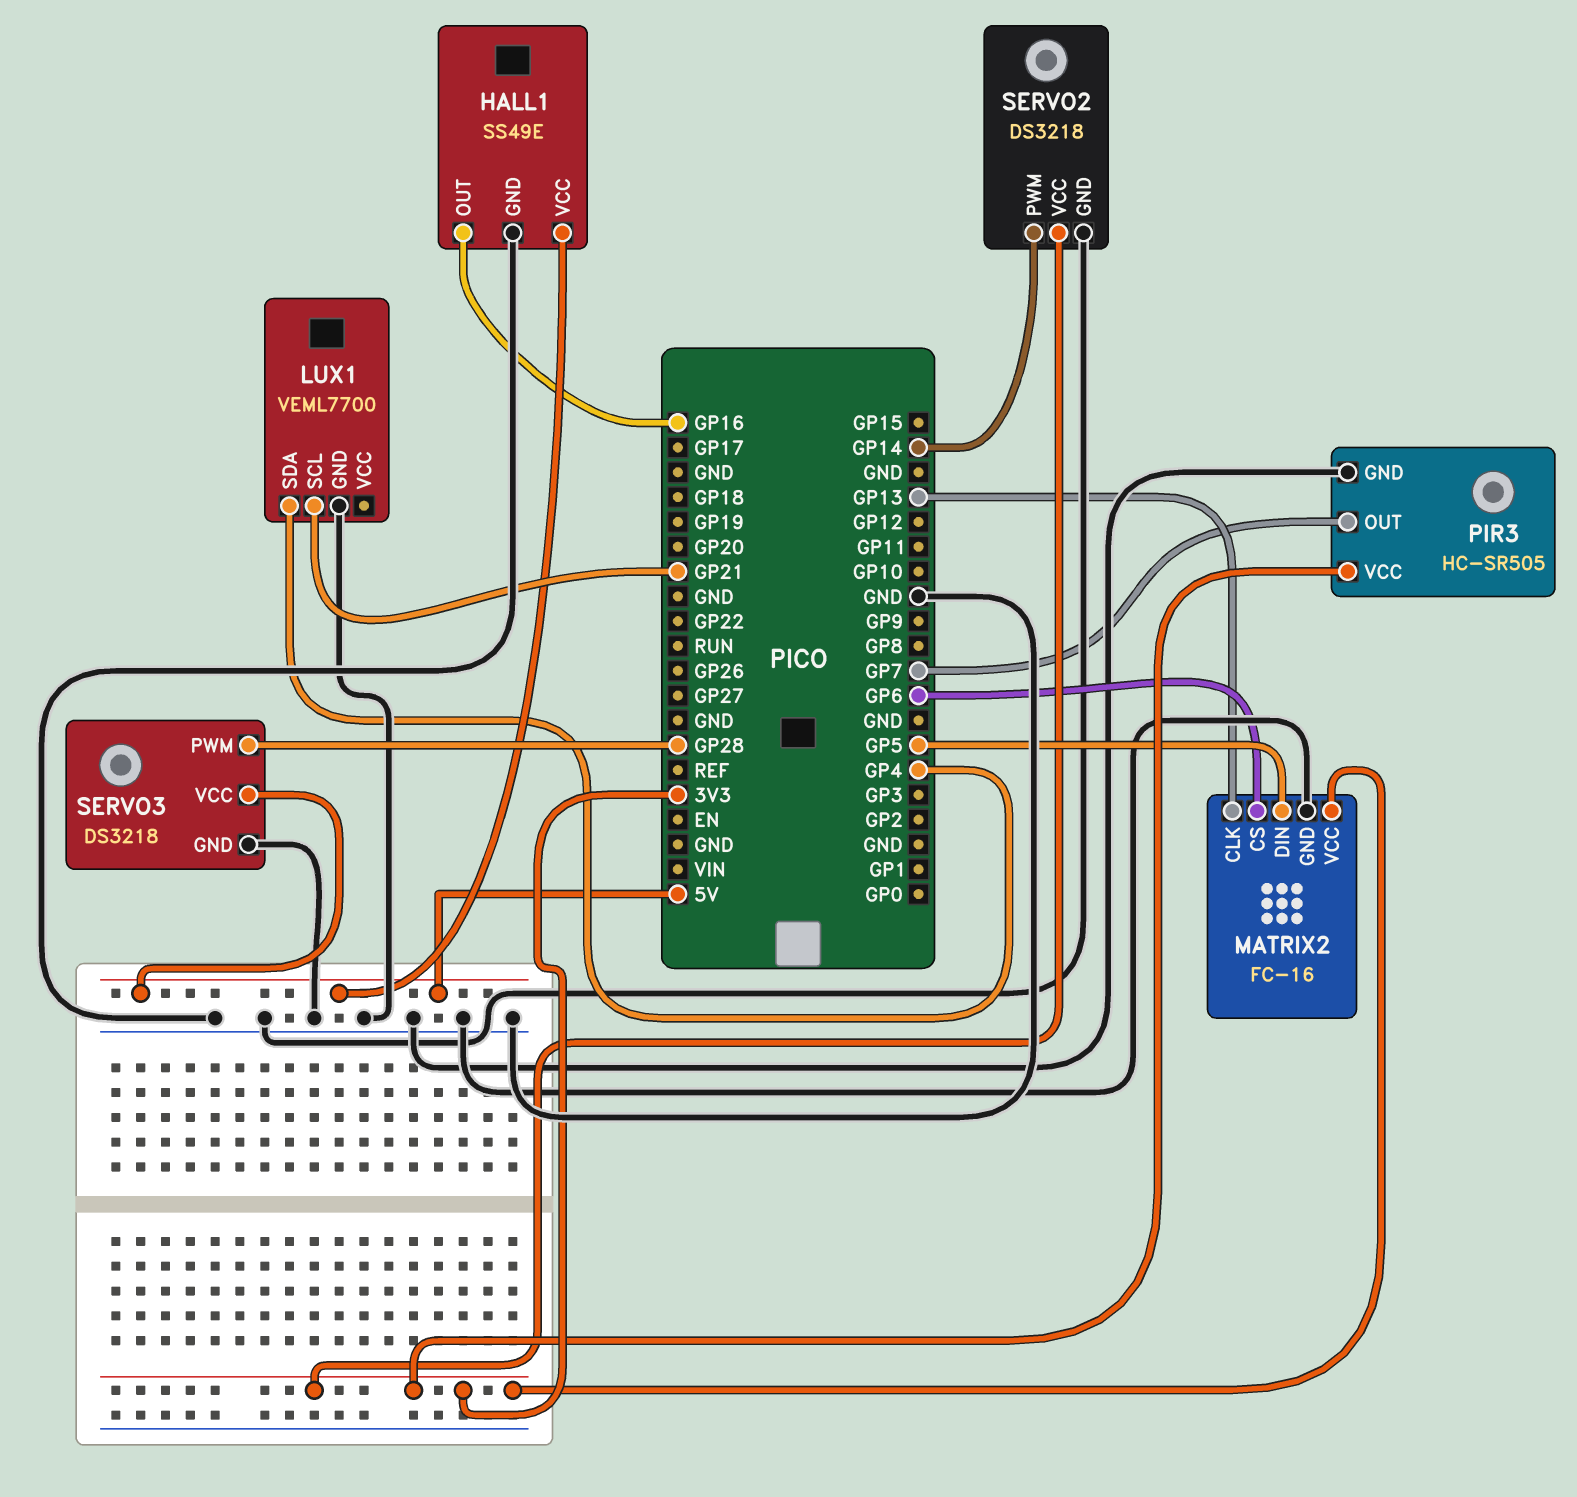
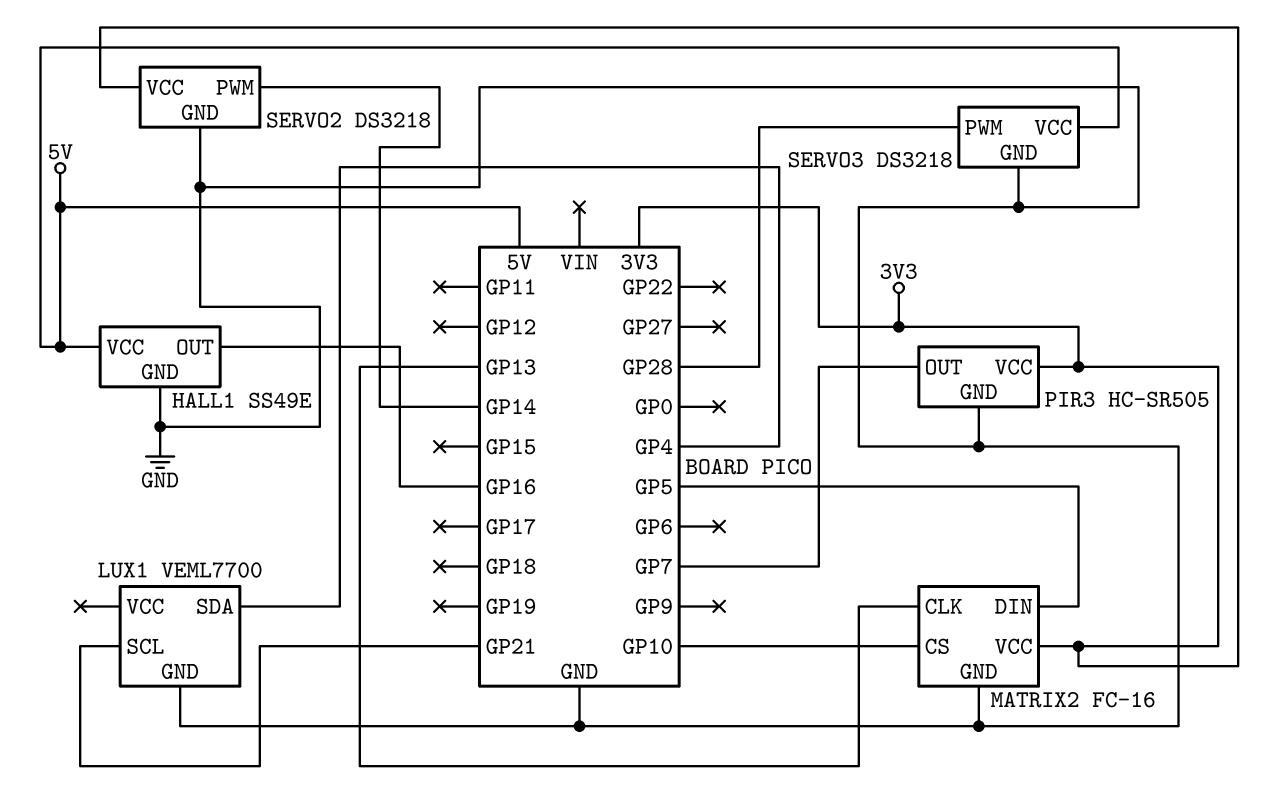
MATRIX2 pin CS: GP6 -> GP10

